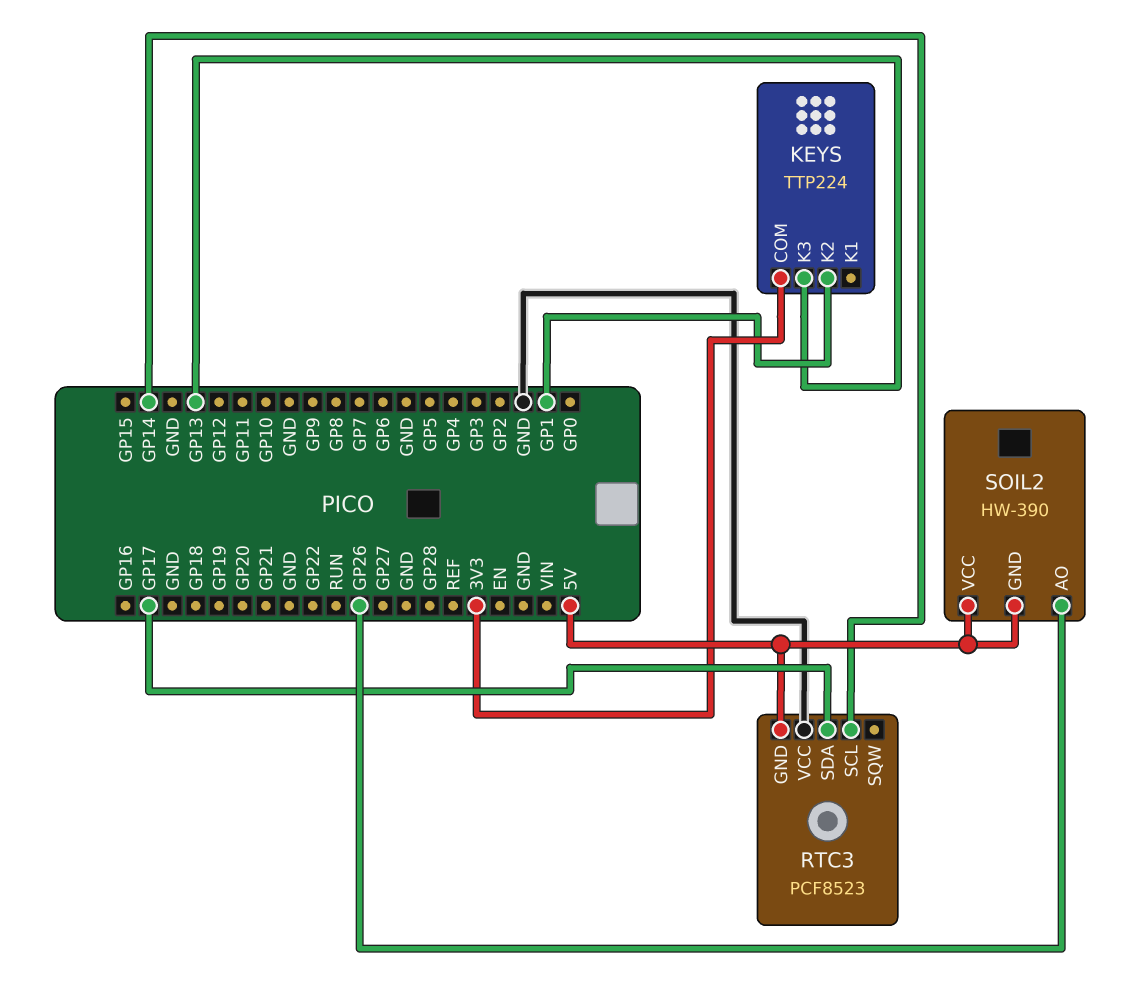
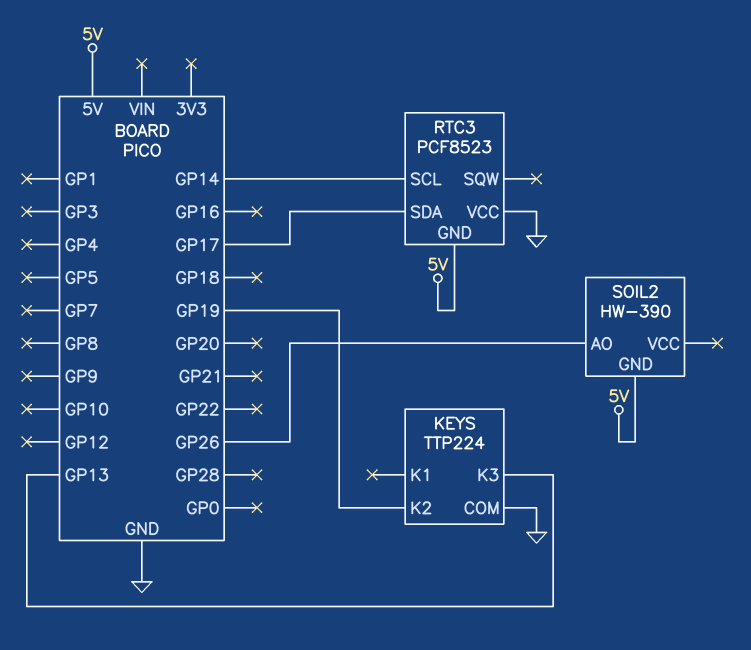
KEYS pin COM: 3V3 -> GND
KEYS pin K2: GP1 -> GP19
SOIL2 pin VCC: 5V -> none

